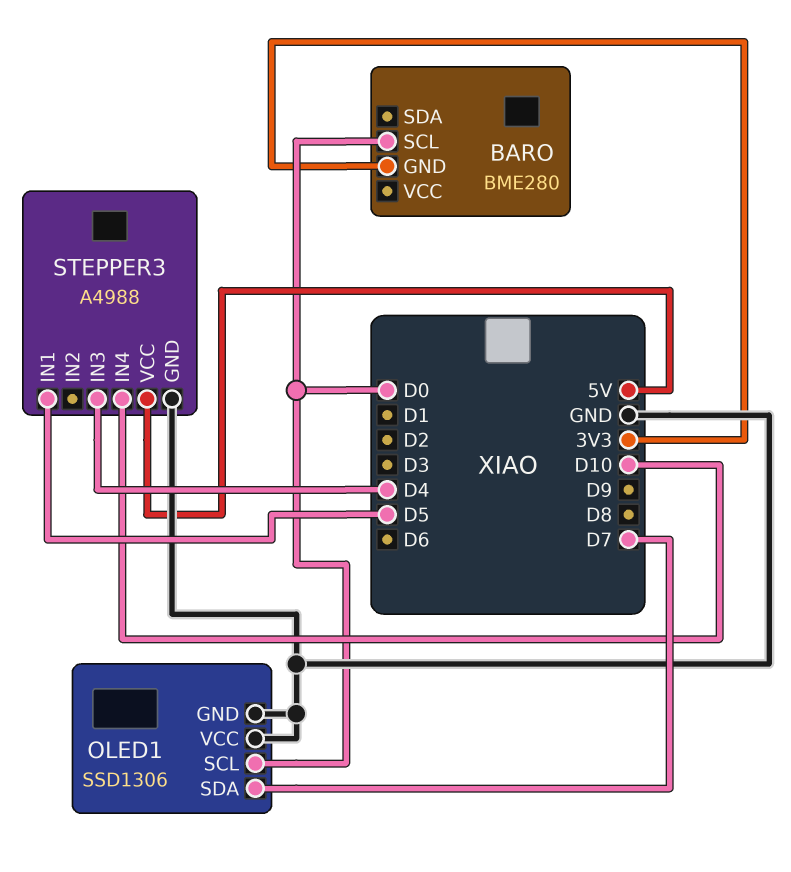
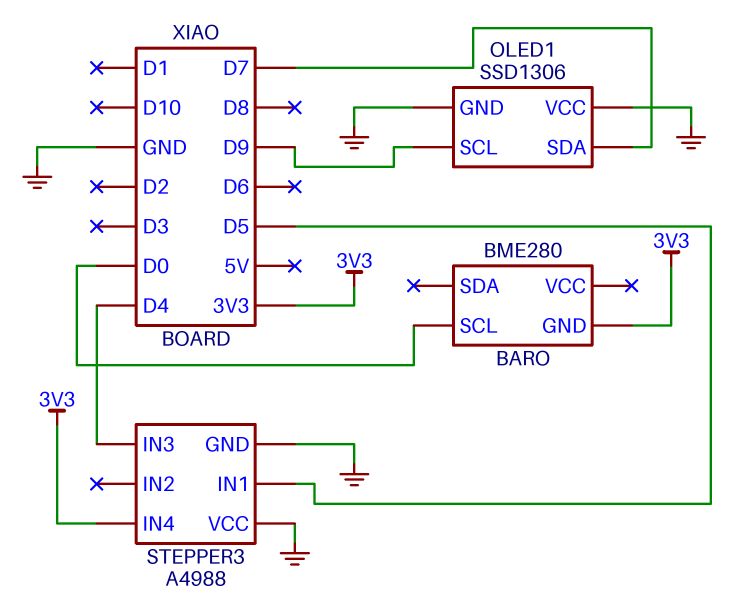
OLED1 pin SCL: D0 -> D9
STEPPER3 pin IN4: D10 -> 3V3
STEPPER3 pin VCC: 5V -> GND

